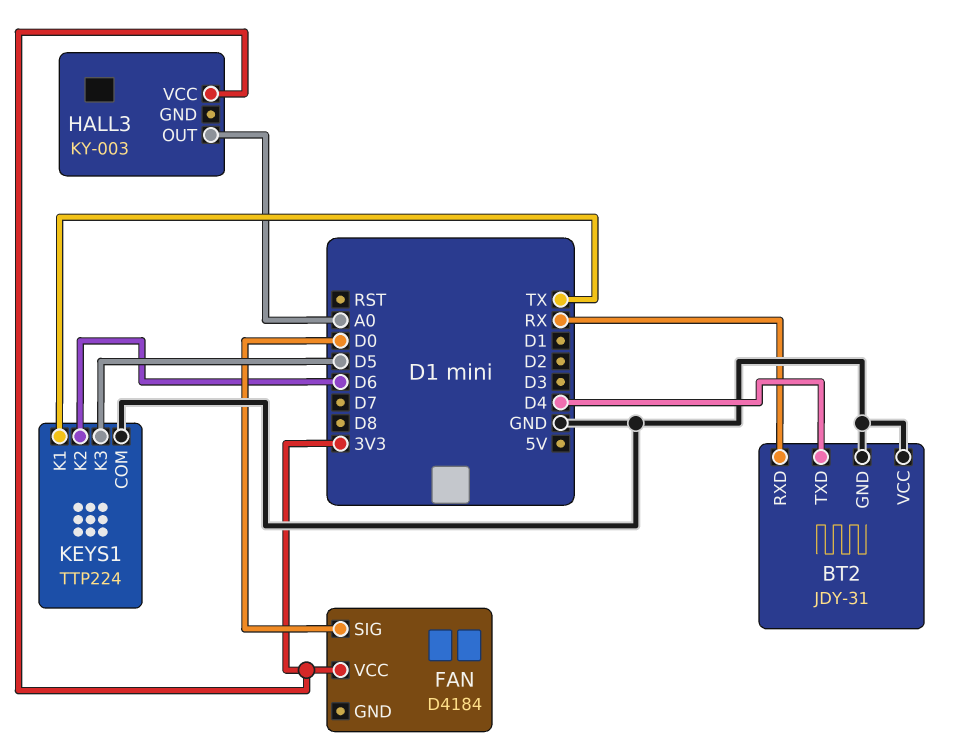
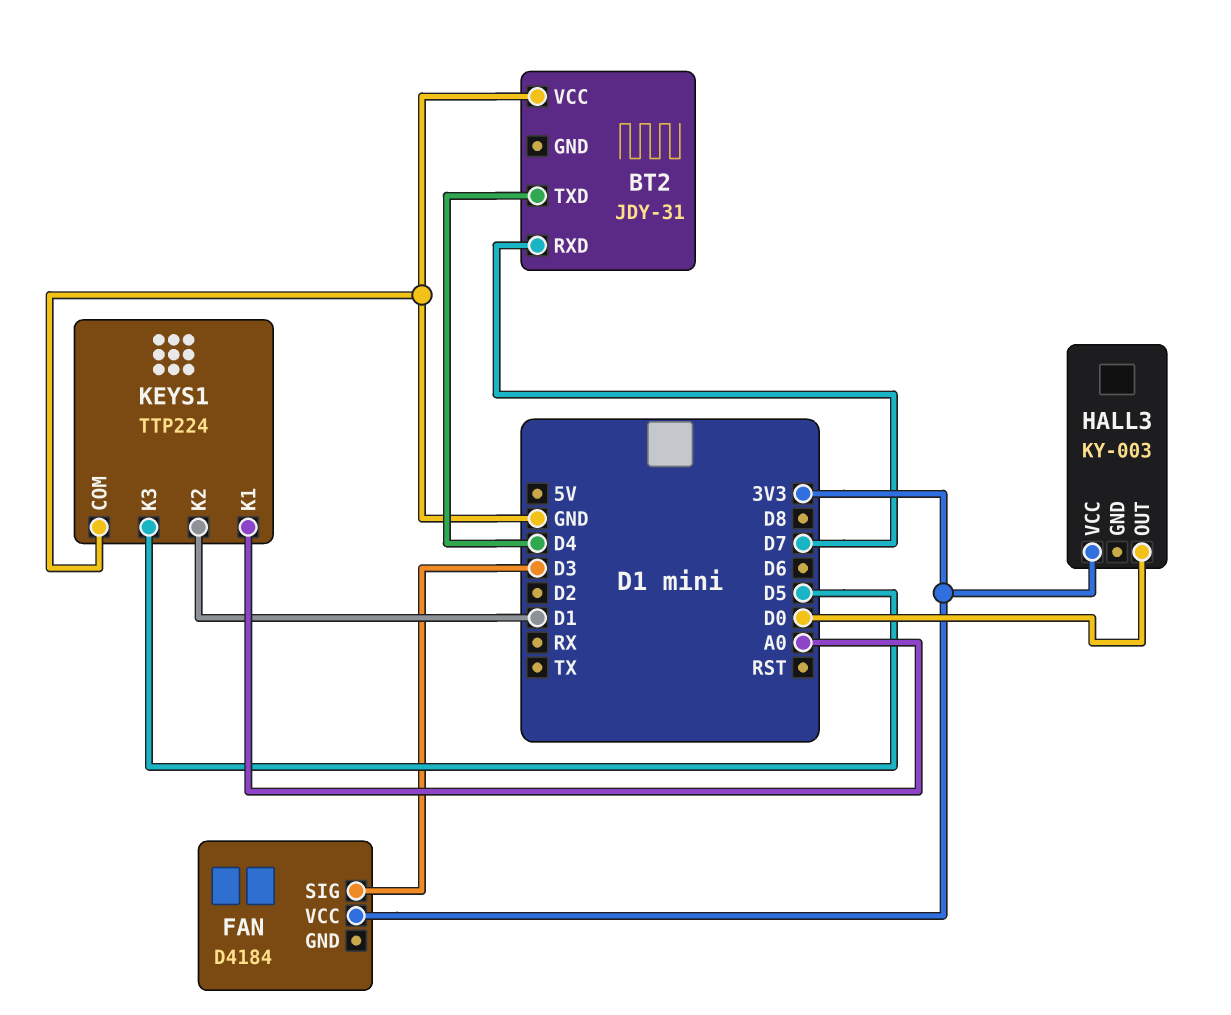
BT2 pin GND: GND -> none
BT2 pin RXD: RX -> D7
FAN pin SIG: D0 -> D3
HALL3 pin OUT: A0 -> D0
KEYS1 pin K1: TX -> A0
KEYS1 pin K2: D6 -> D1

